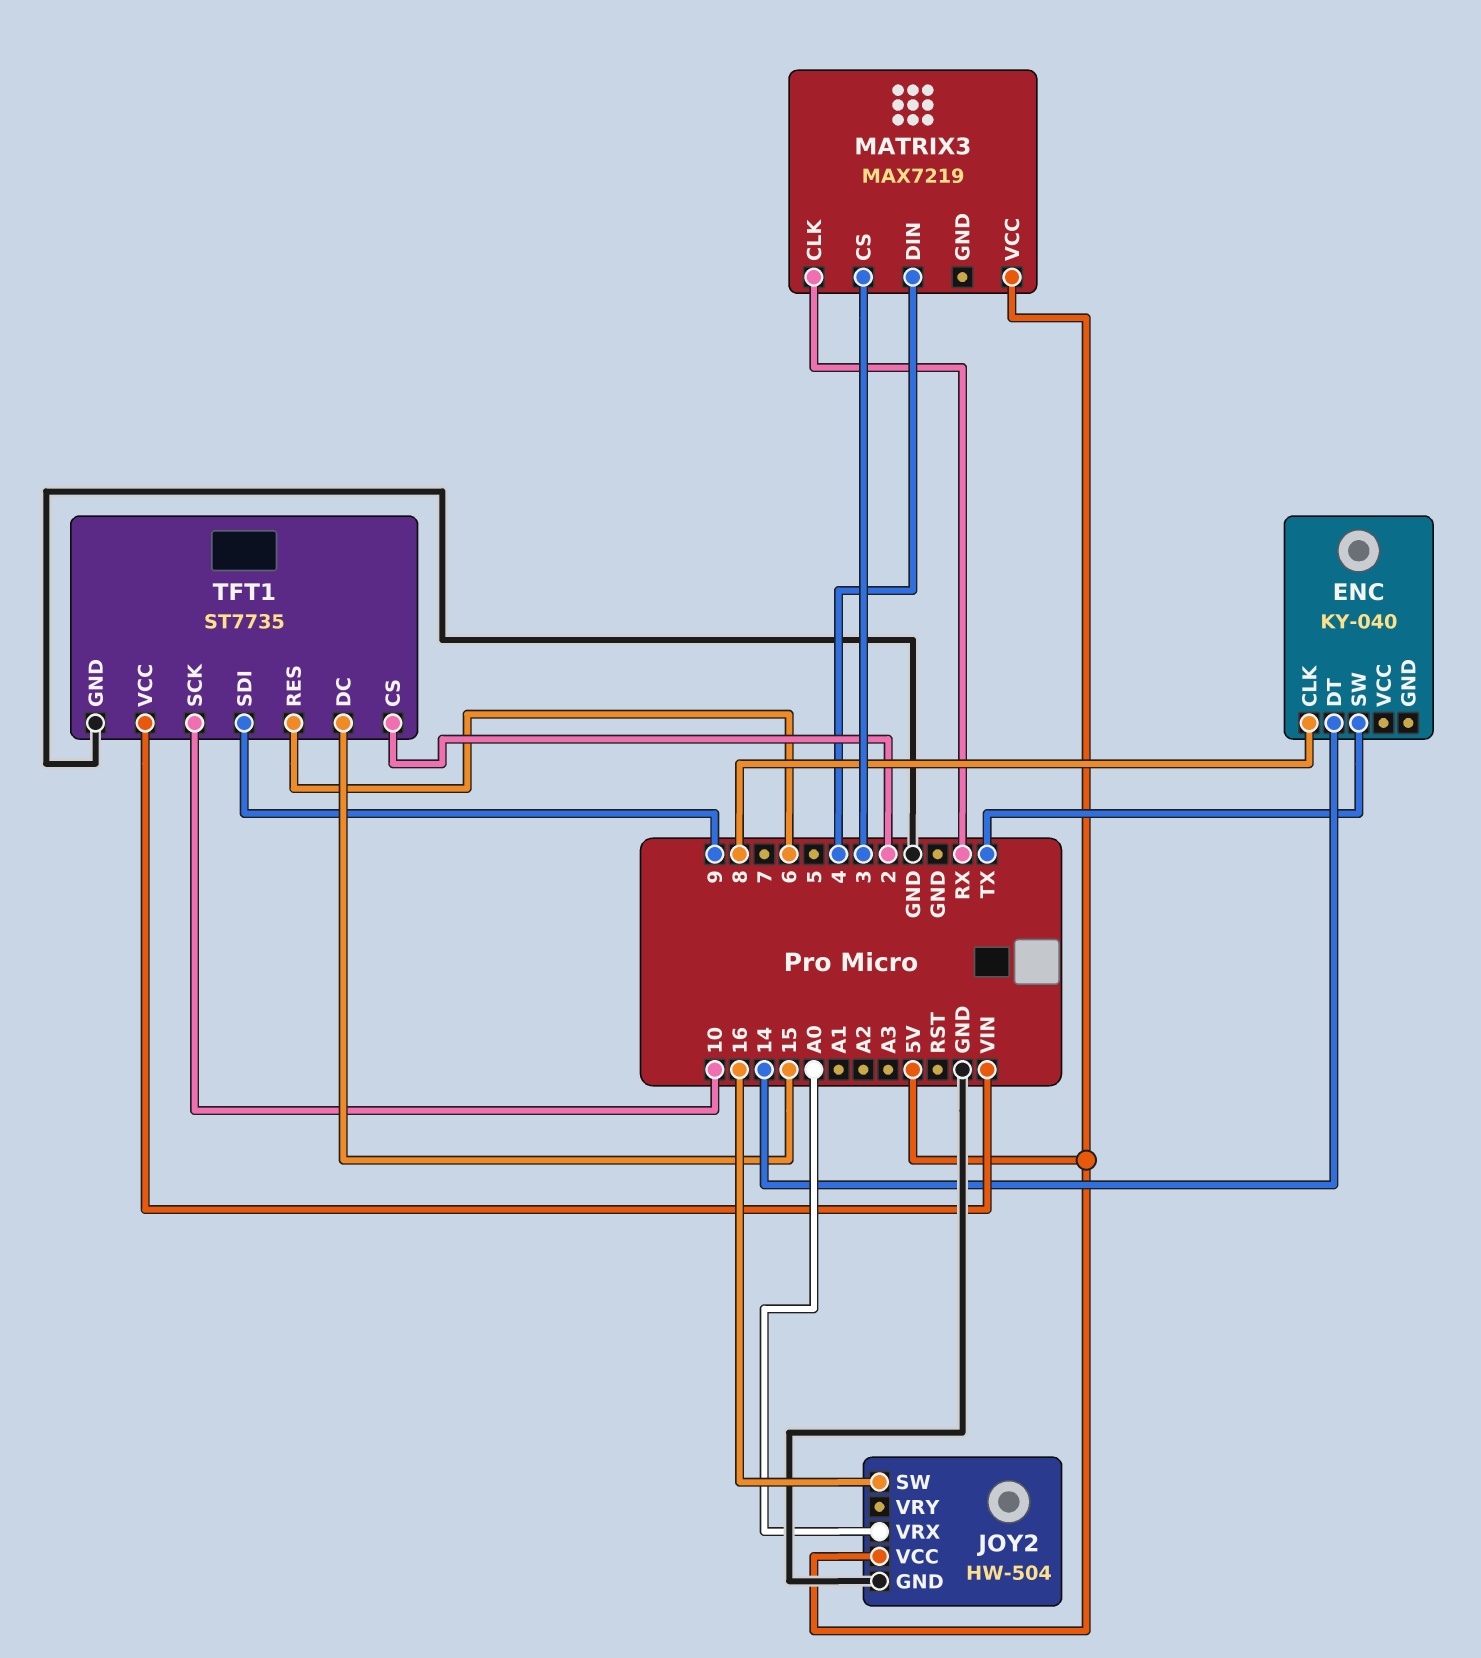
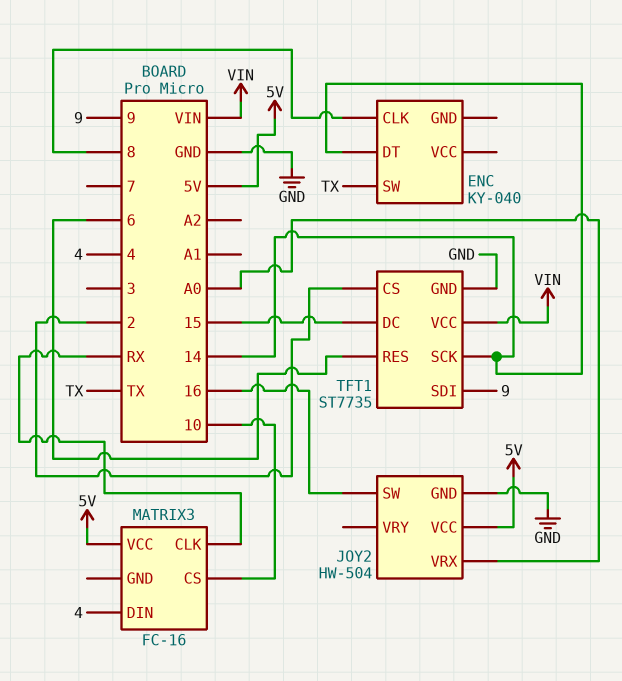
MATRIX3: MAX7219 -> FC-16
MATRIX3 pin CS: 3 -> 10
TFT1 pin SCK: 10 -> 14

